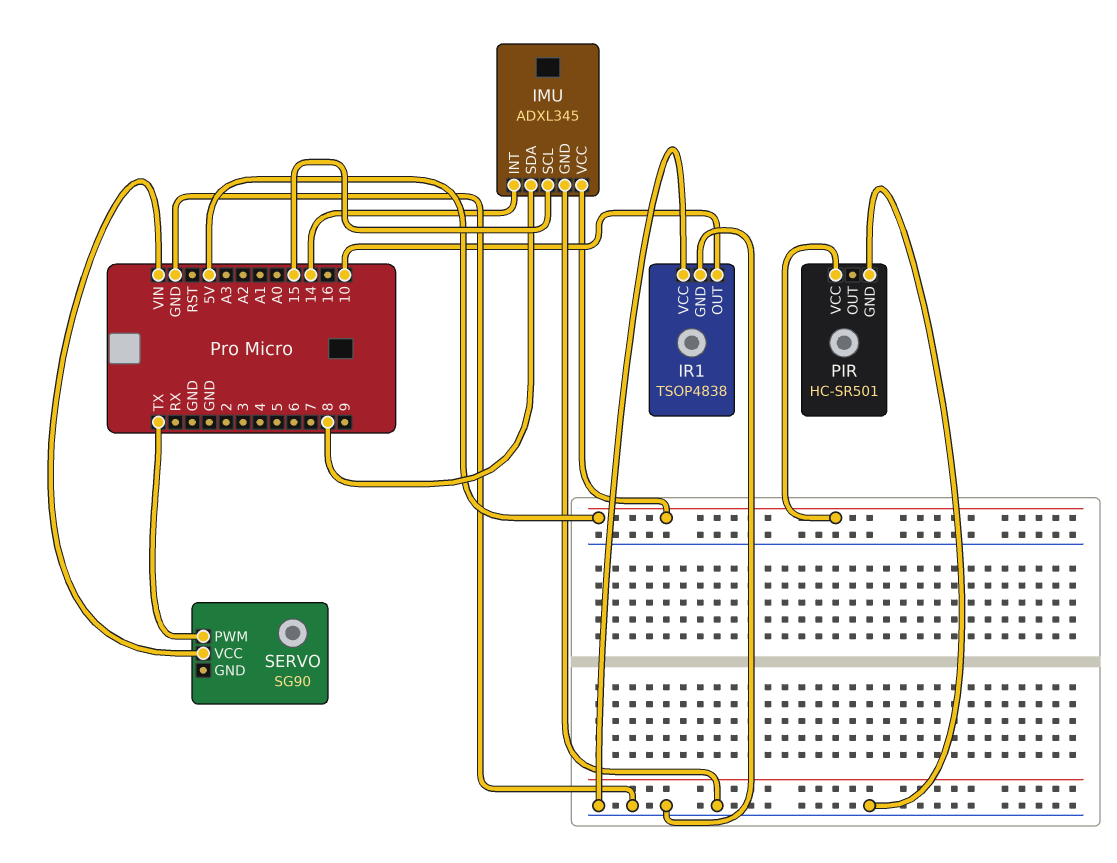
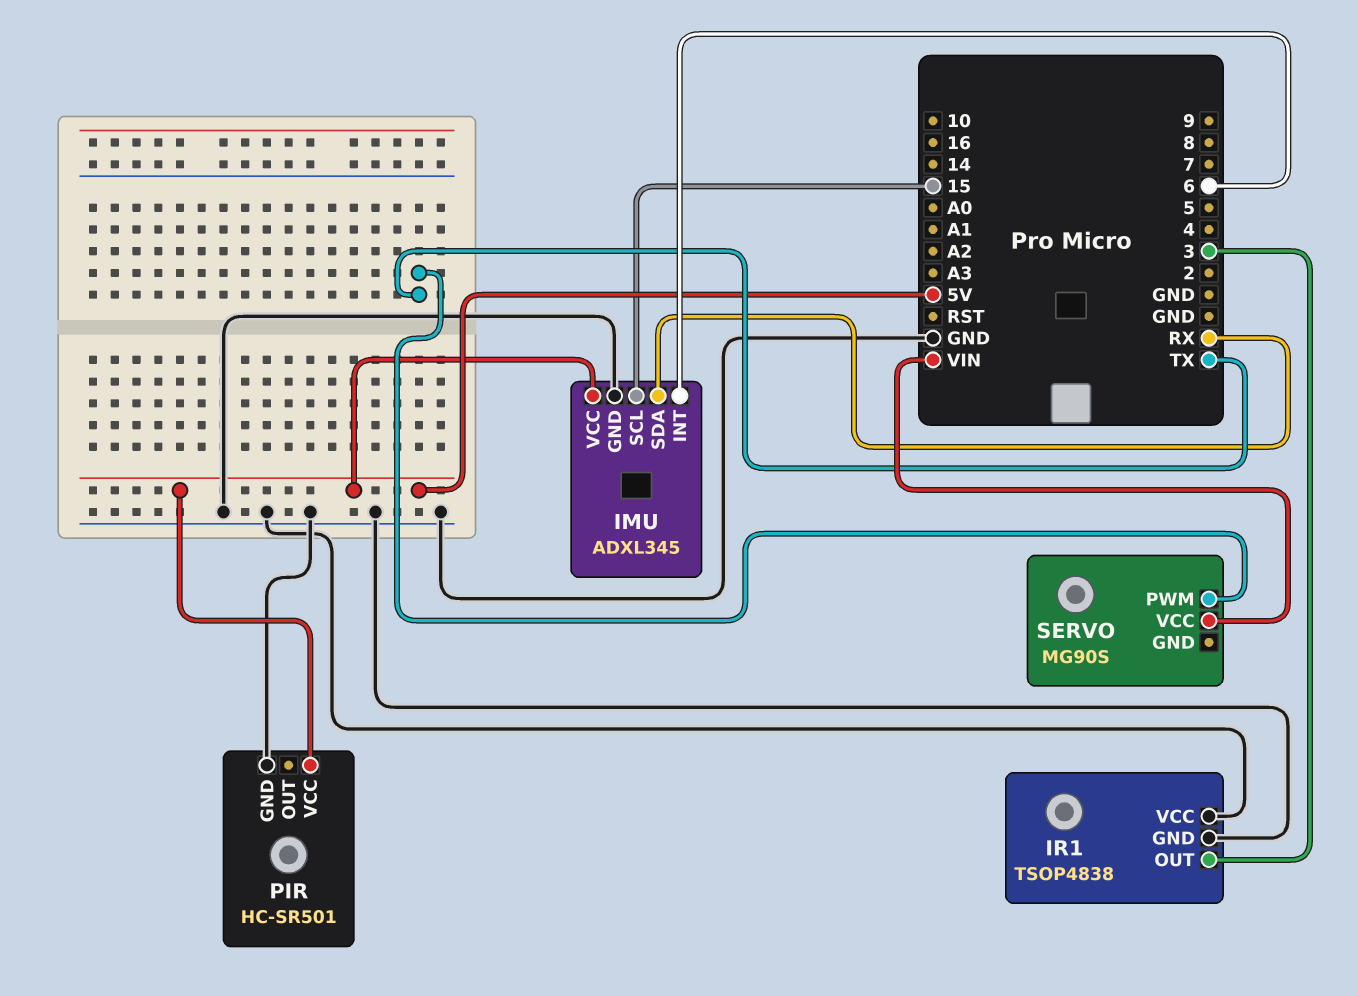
IMU pin INT: 14 -> 6
IMU pin SDA: 8 -> RX
IR1 pin OUT: 10 -> 3
SERVO: SG90 -> MG90S

